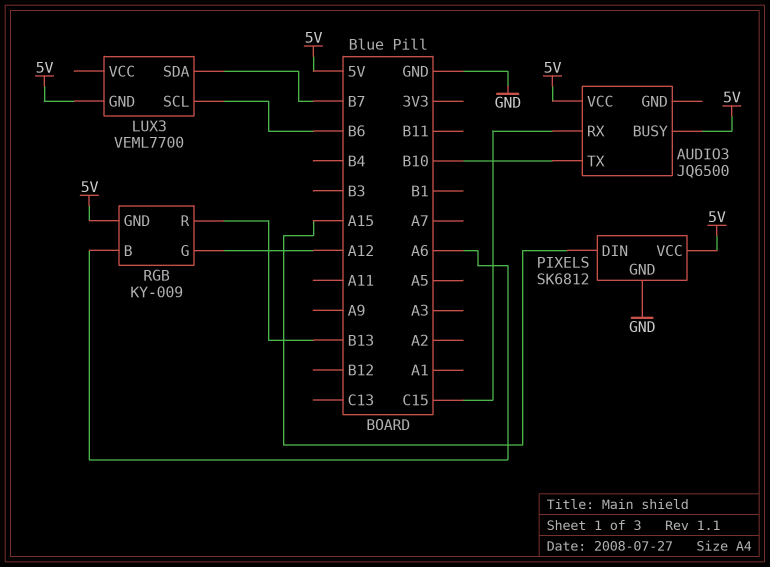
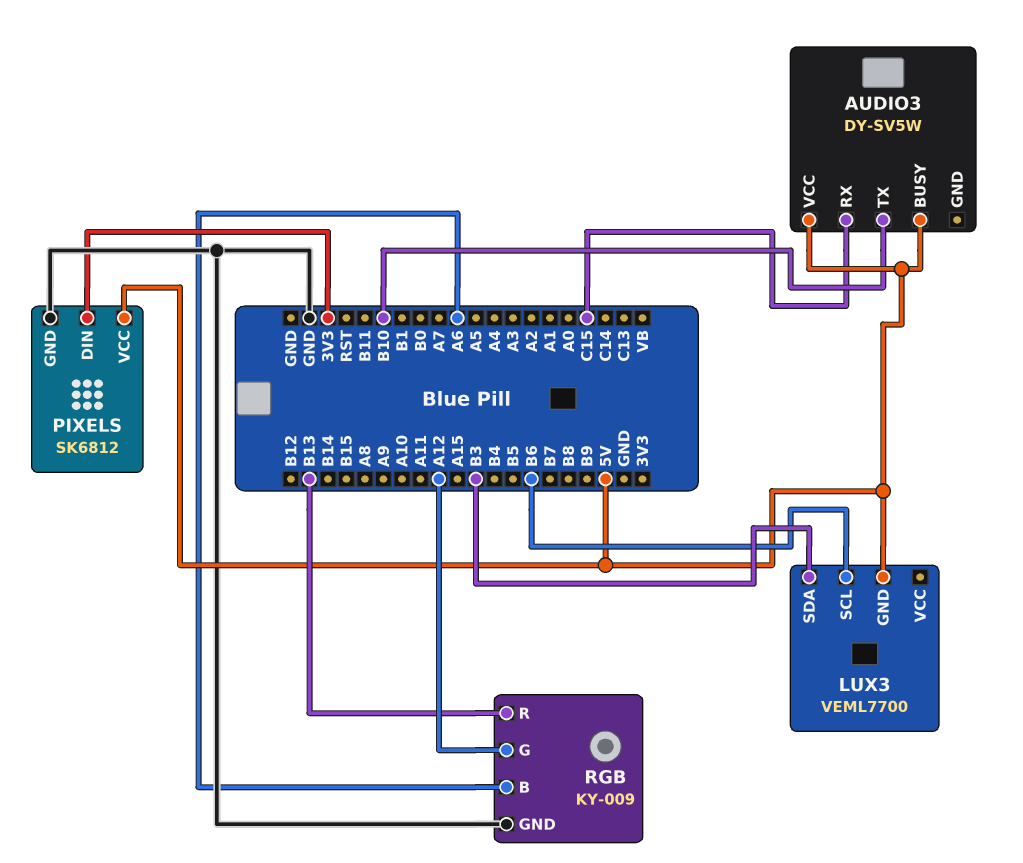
AUDIO3: JQ6500 -> DY-SV5W
LUX3 pin SDA: B7 -> B3
PIXELS pin DIN: A15 -> 3V3
RGB pin GND: 5V -> GND

